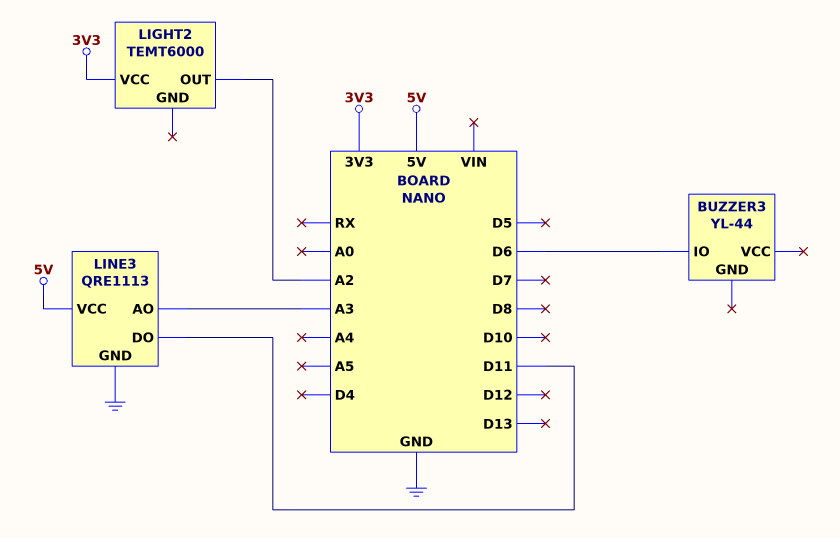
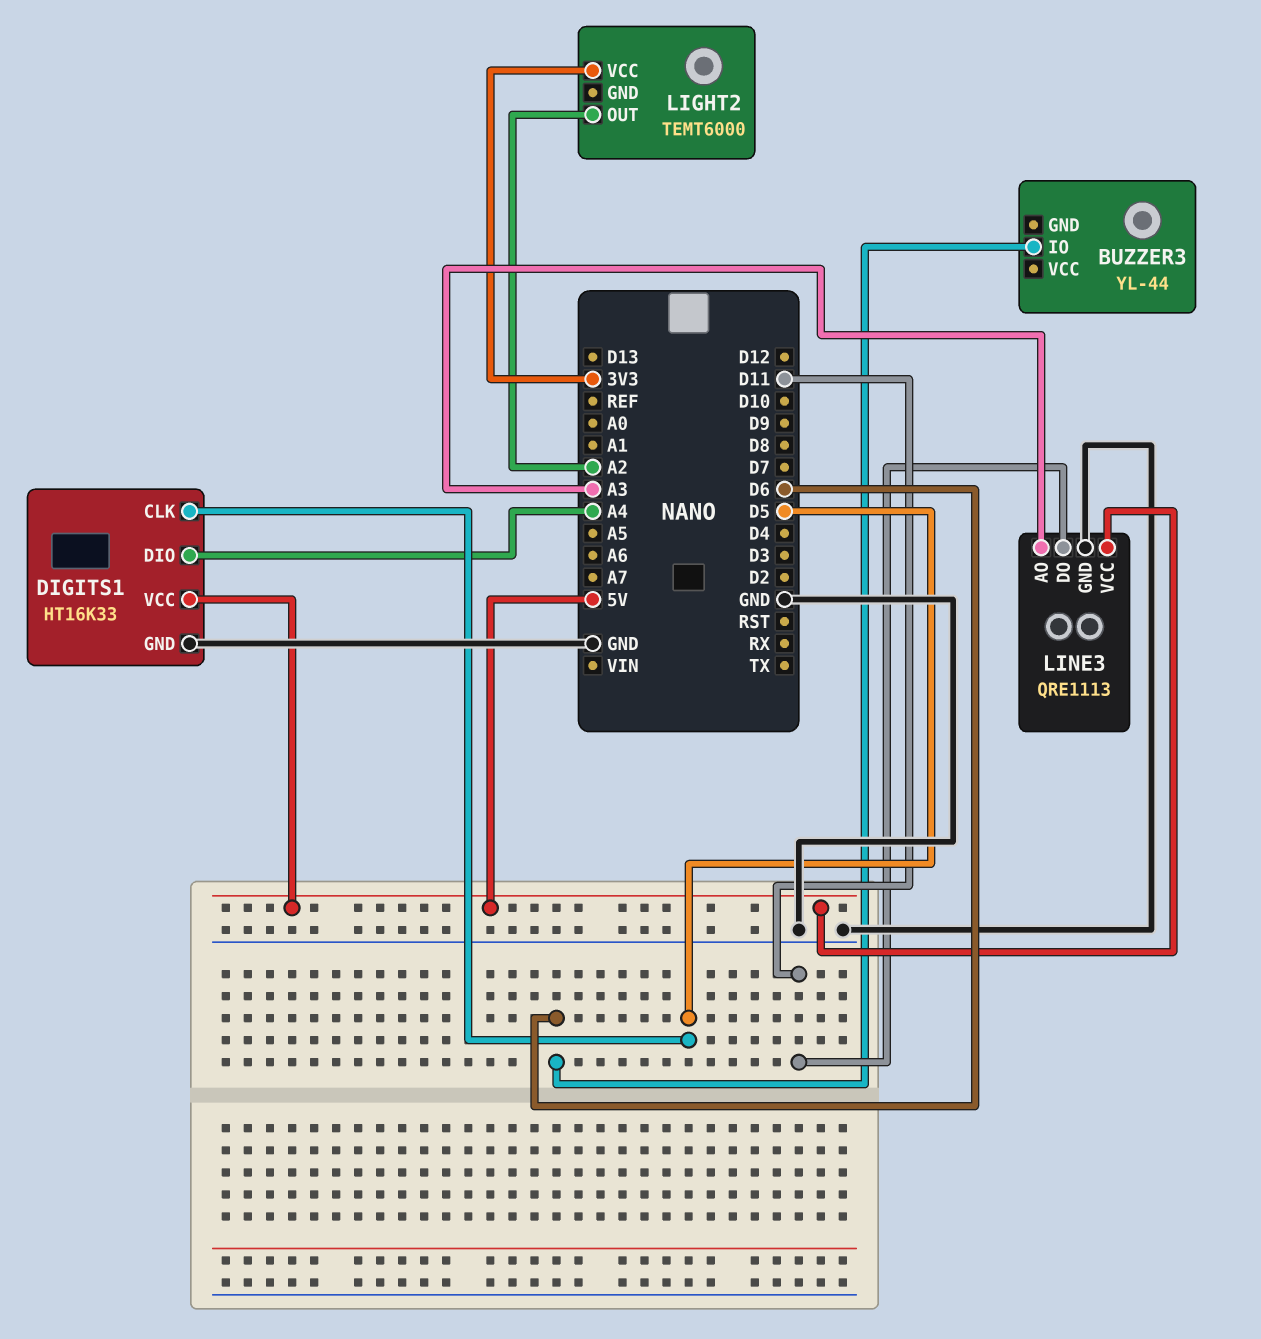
DIGITS1: none -> HT16K33
DIGITS1 pin CLK: none -> D5
DIGITS1 pin DIO: none -> A4
DIGITS1 pin GND: none -> GND
DIGITS1 pin VCC: none -> 5V

